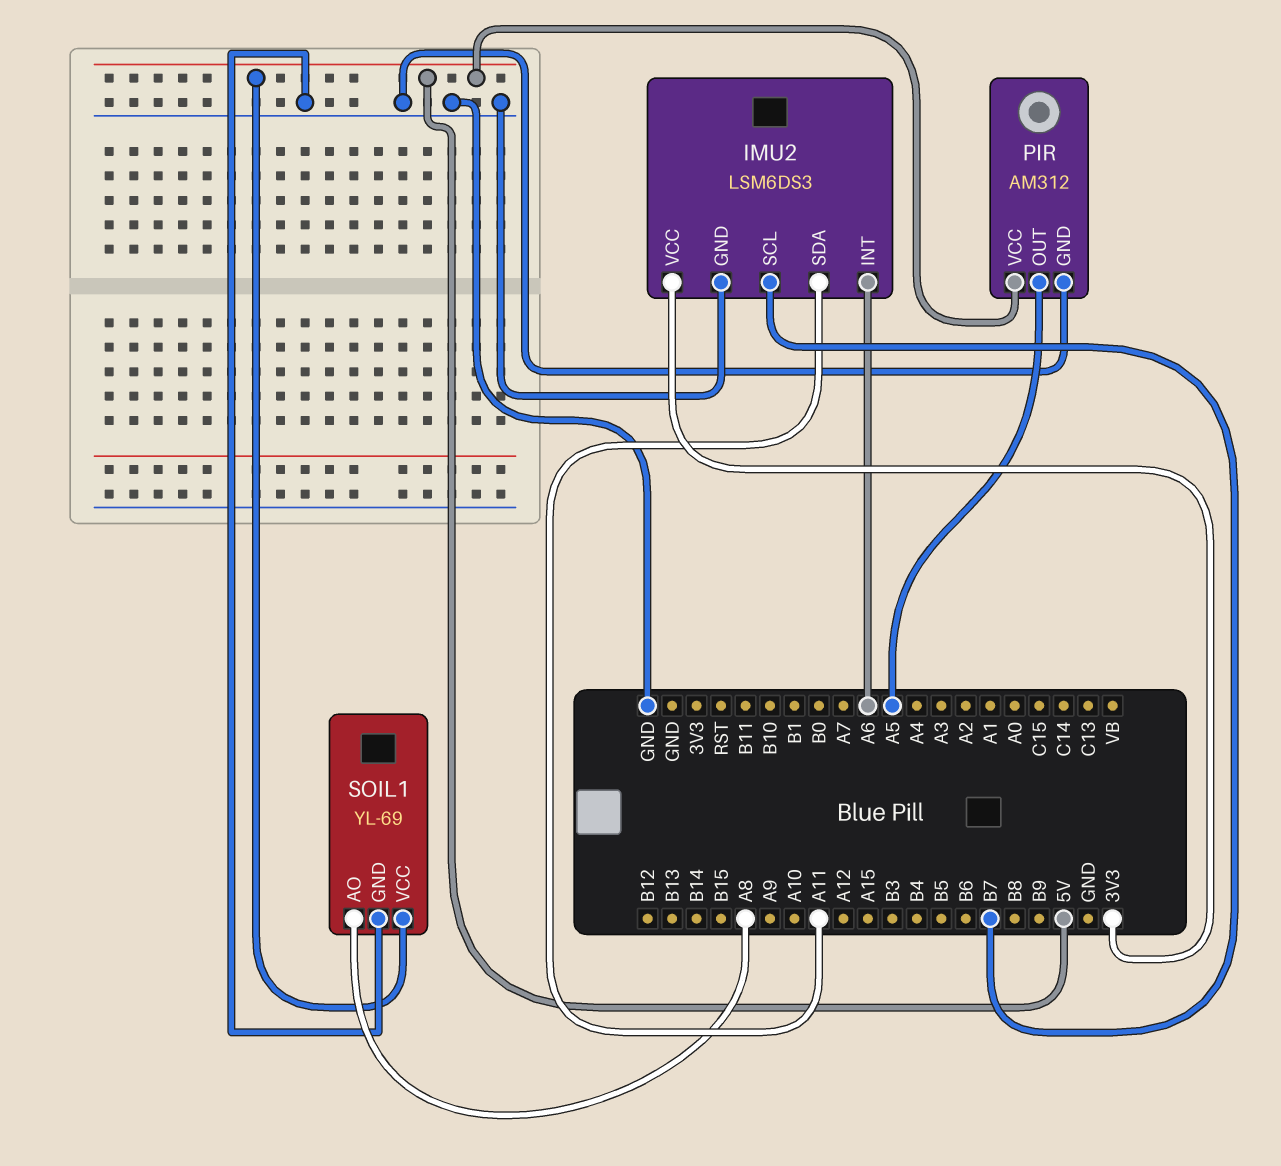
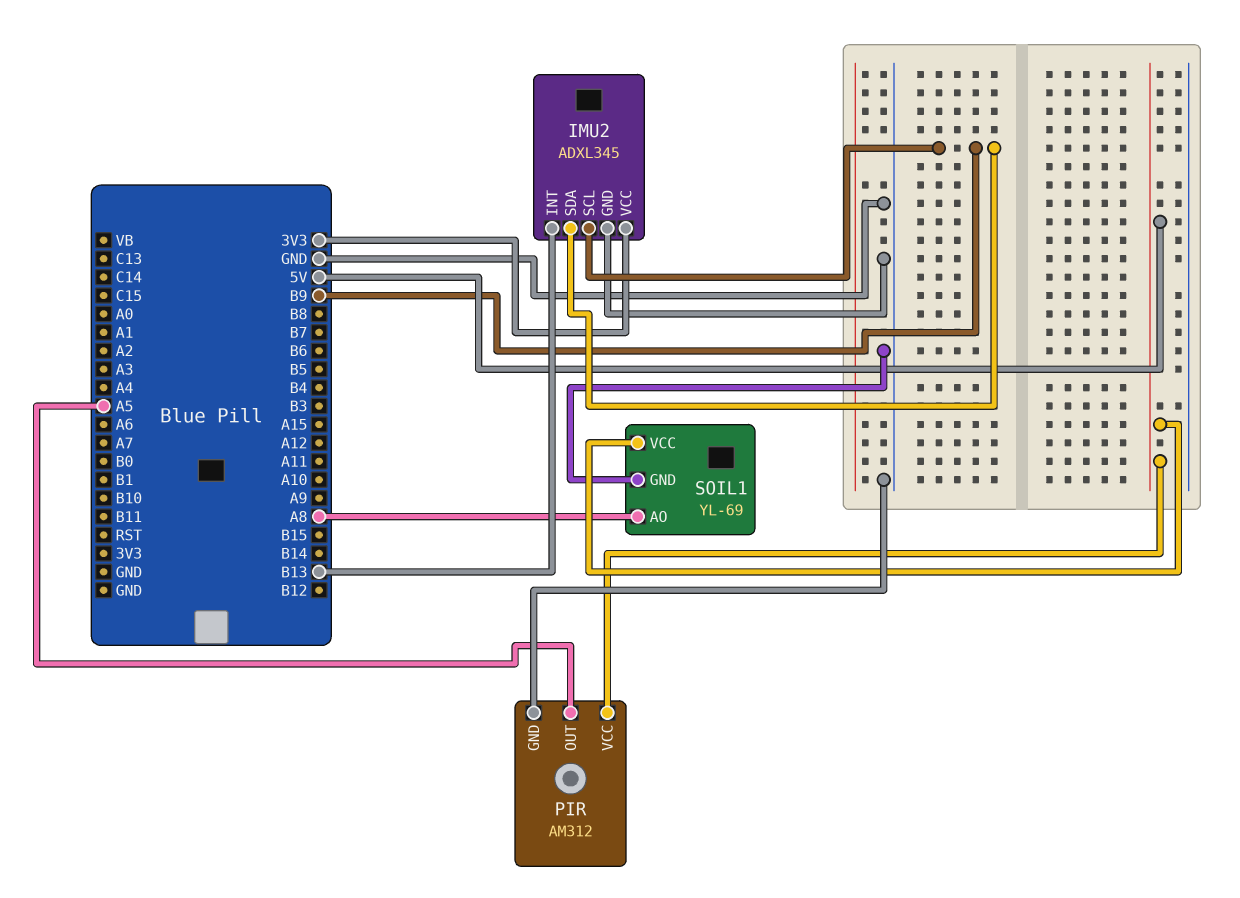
IMU2: LSM6DS3 -> ADXL345
IMU2 pin INT: A6 -> B13
IMU2 pin SCL: B7 -> B9
IMU2 pin SDA: A11 -> B9

